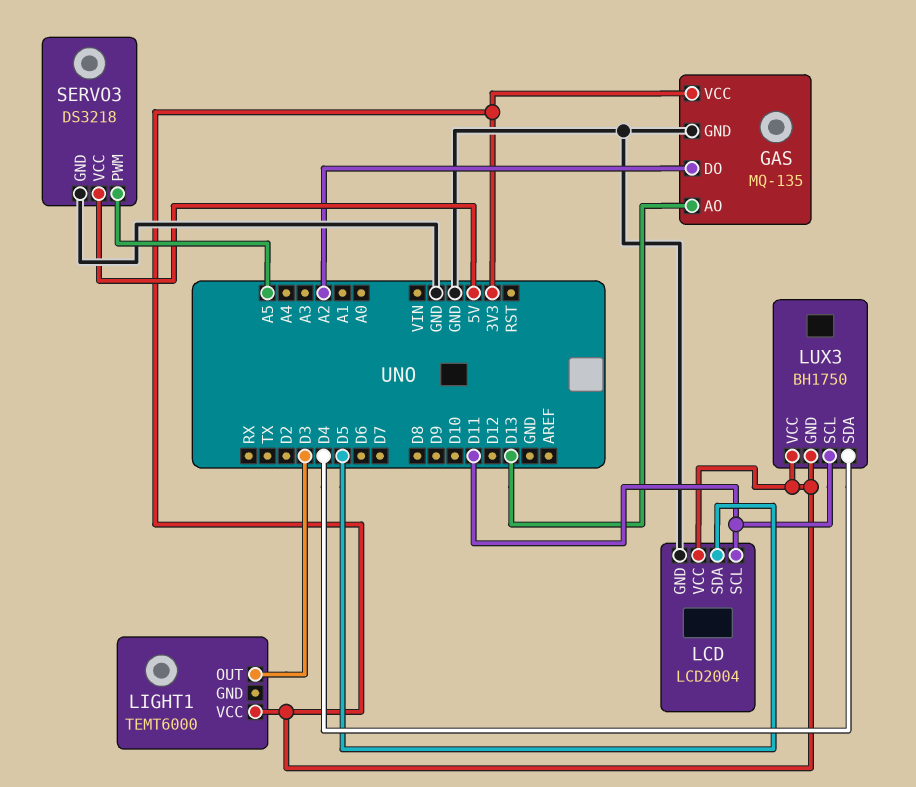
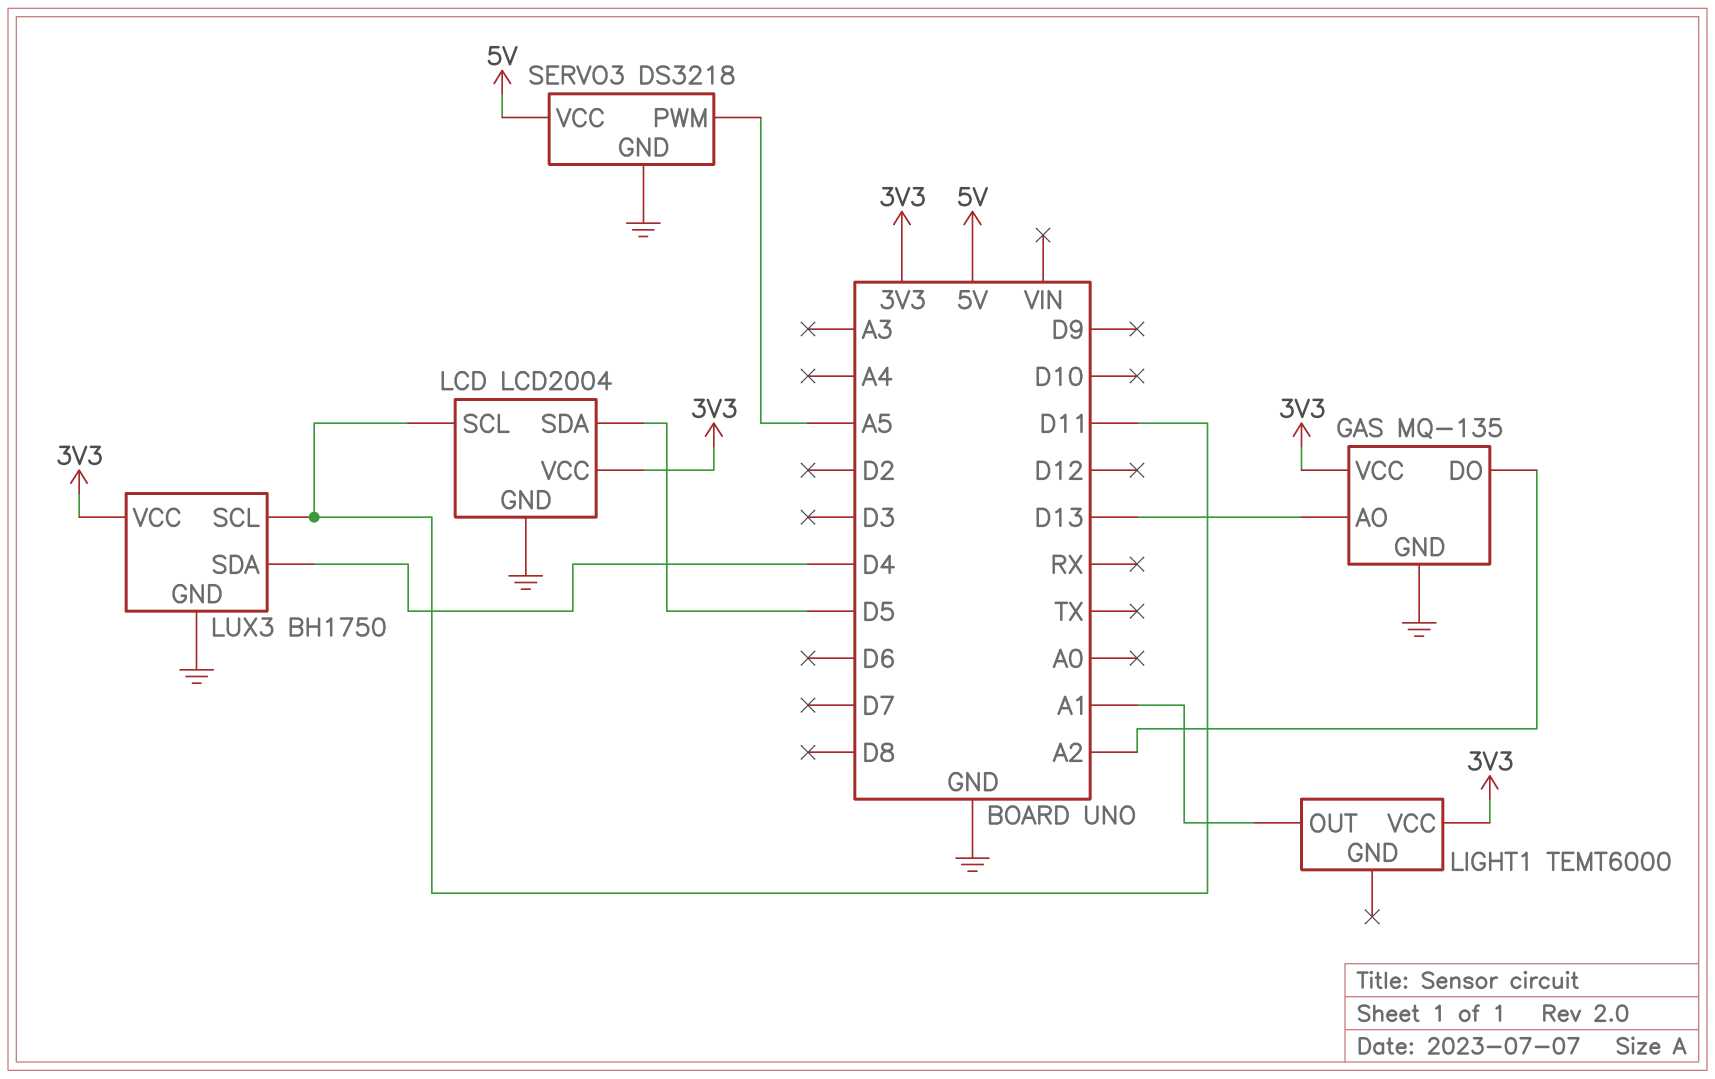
LIGHT1 pin OUT: D3 -> A1
LUX3 pin GND: 3V3 -> GND

